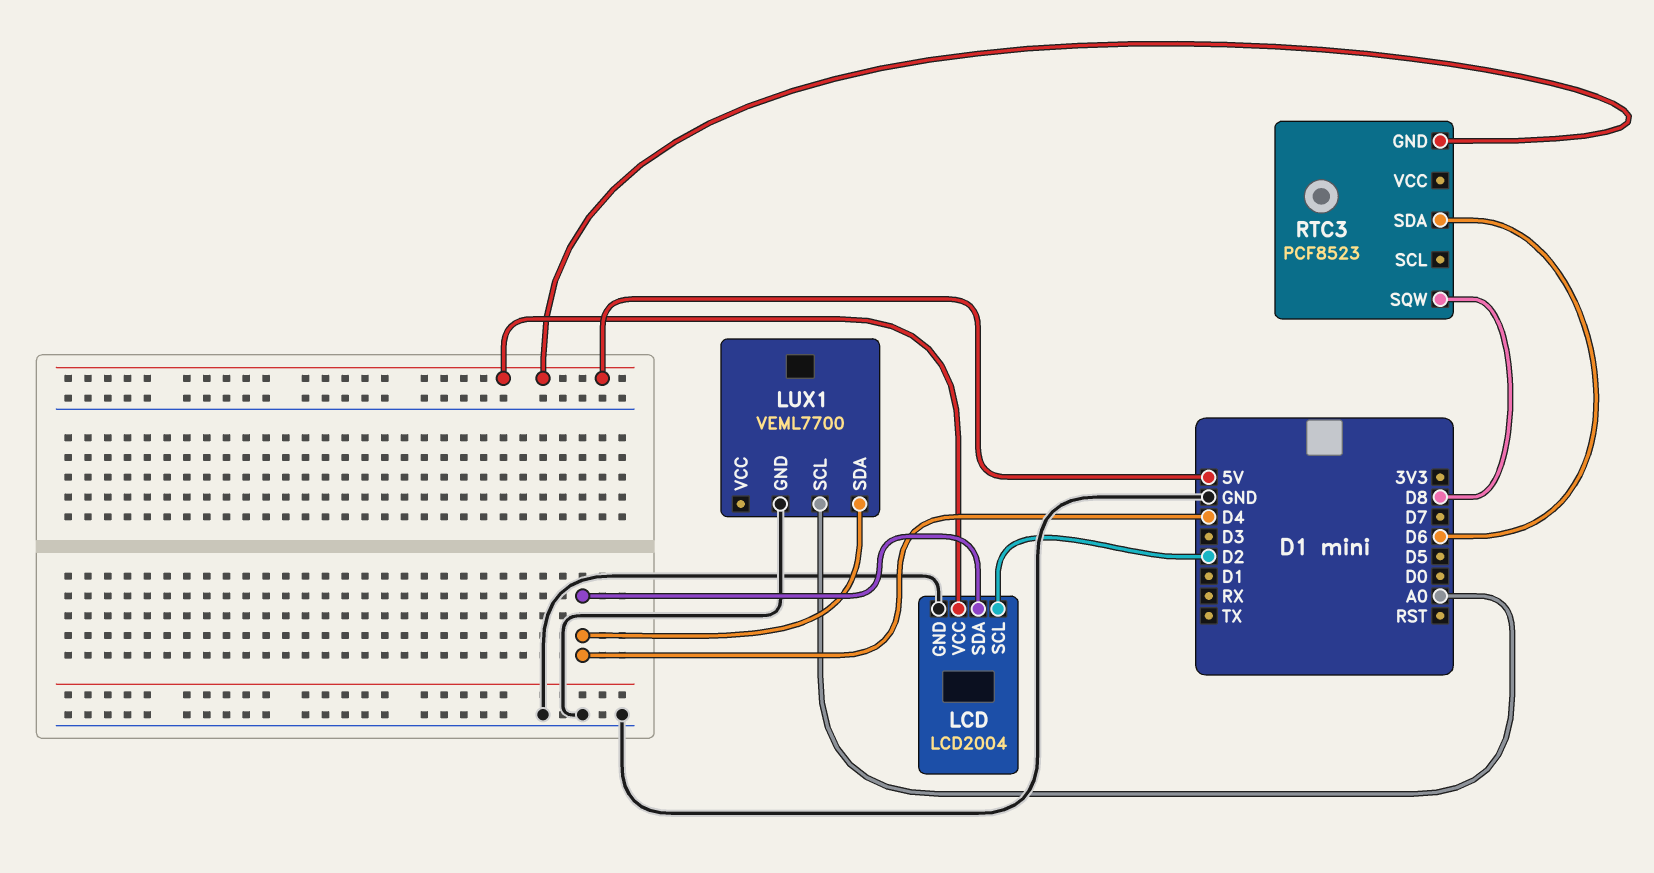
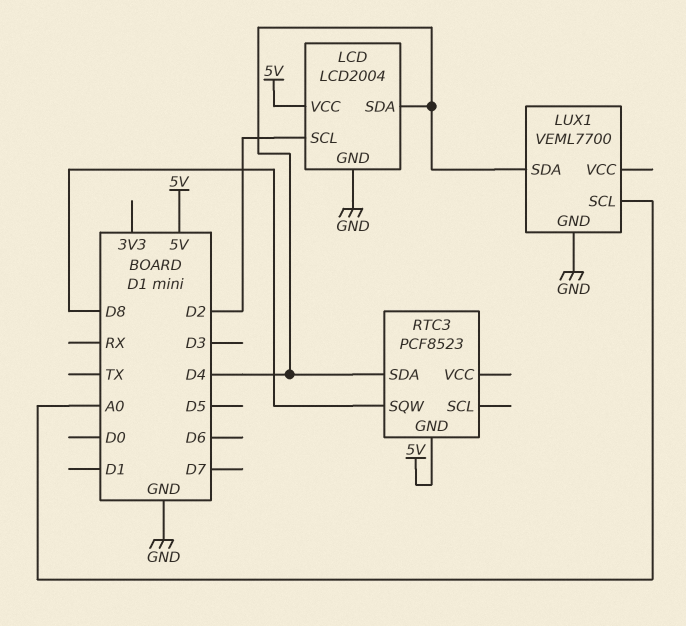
RTC3 pin SDA: D6 -> D4

